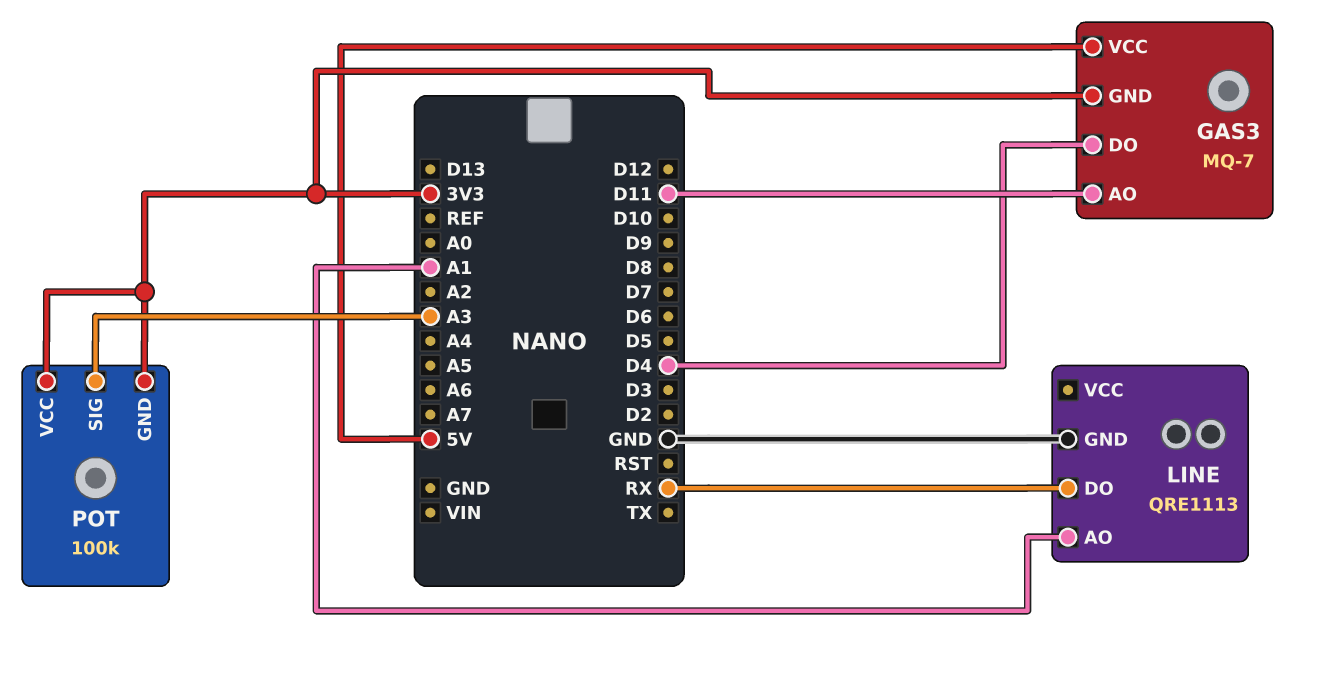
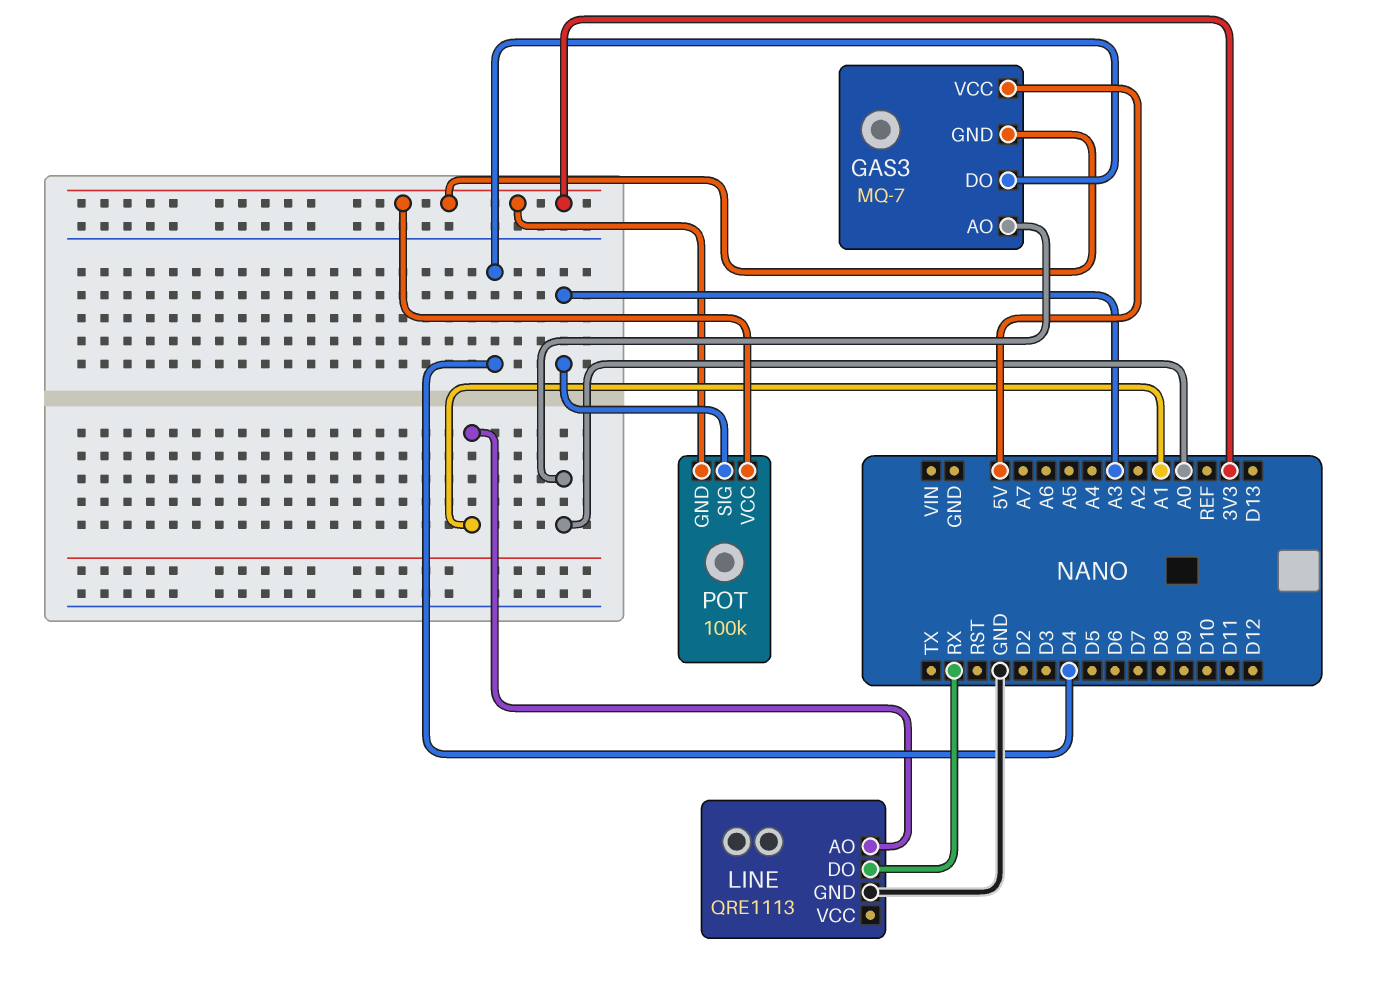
GAS3 pin AO: D11 -> A0

